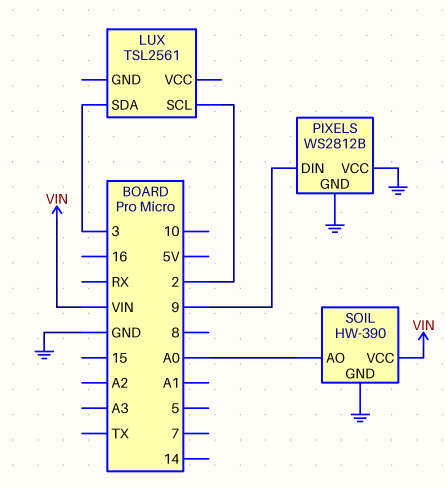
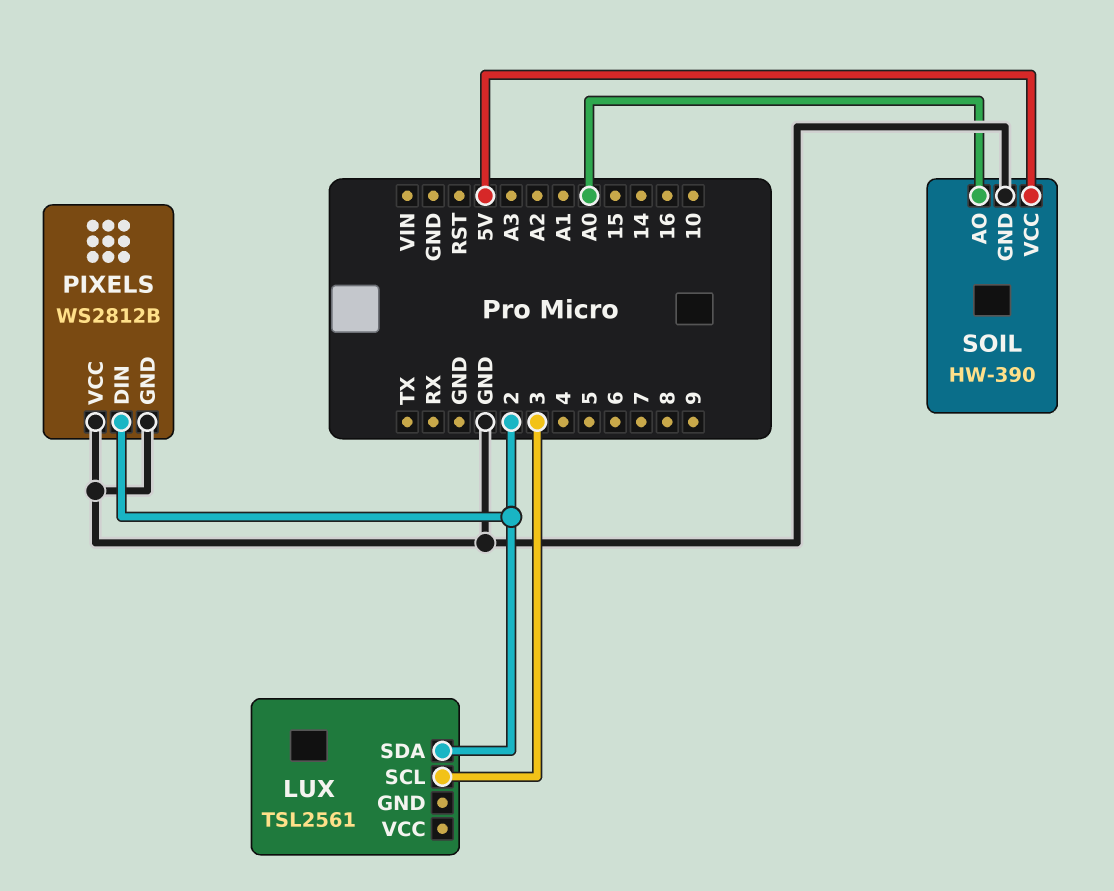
LUX pin SCL: 2 -> 3
LUX pin SDA: 3 -> 2
PIXELS pin DIN: 9 -> 2
SOIL pin VCC: VIN -> 5V

